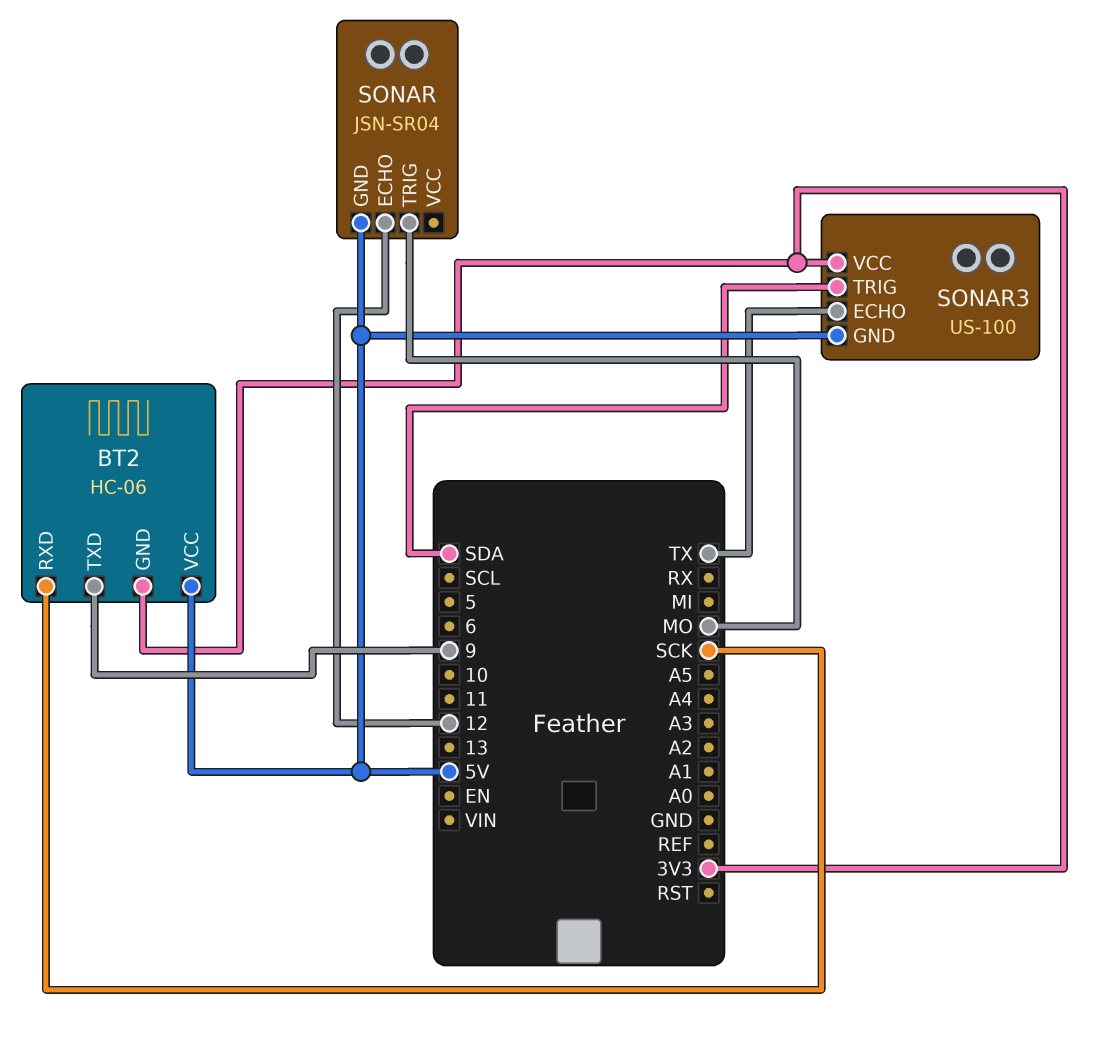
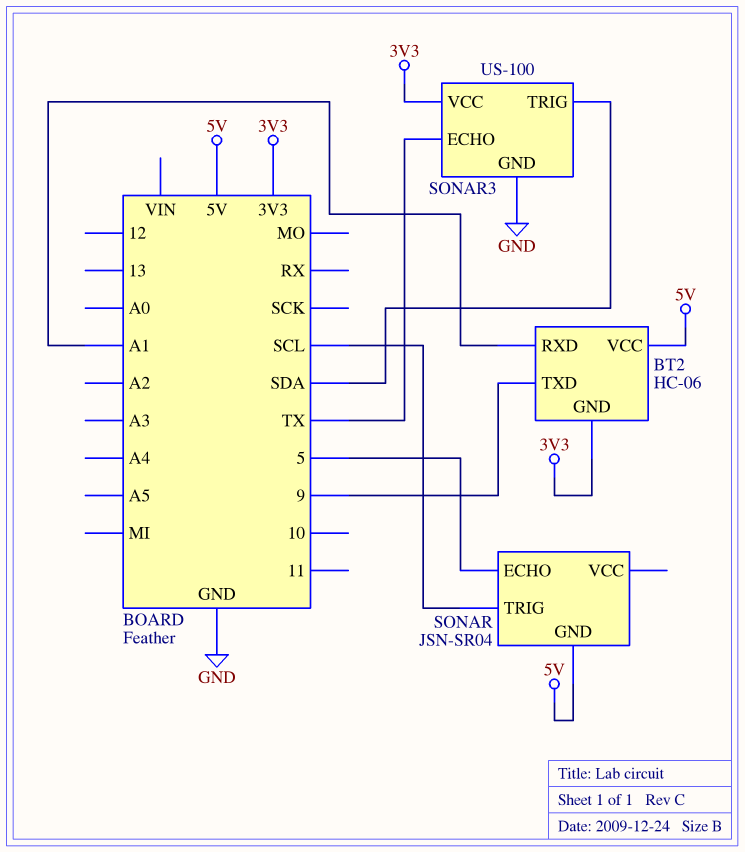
BT2 pin RXD: SCK -> A1
SONAR pin ECHO: 12 -> 5
SONAR pin TRIG: MO -> SCL
SONAR3 pin GND: 5V -> GND

